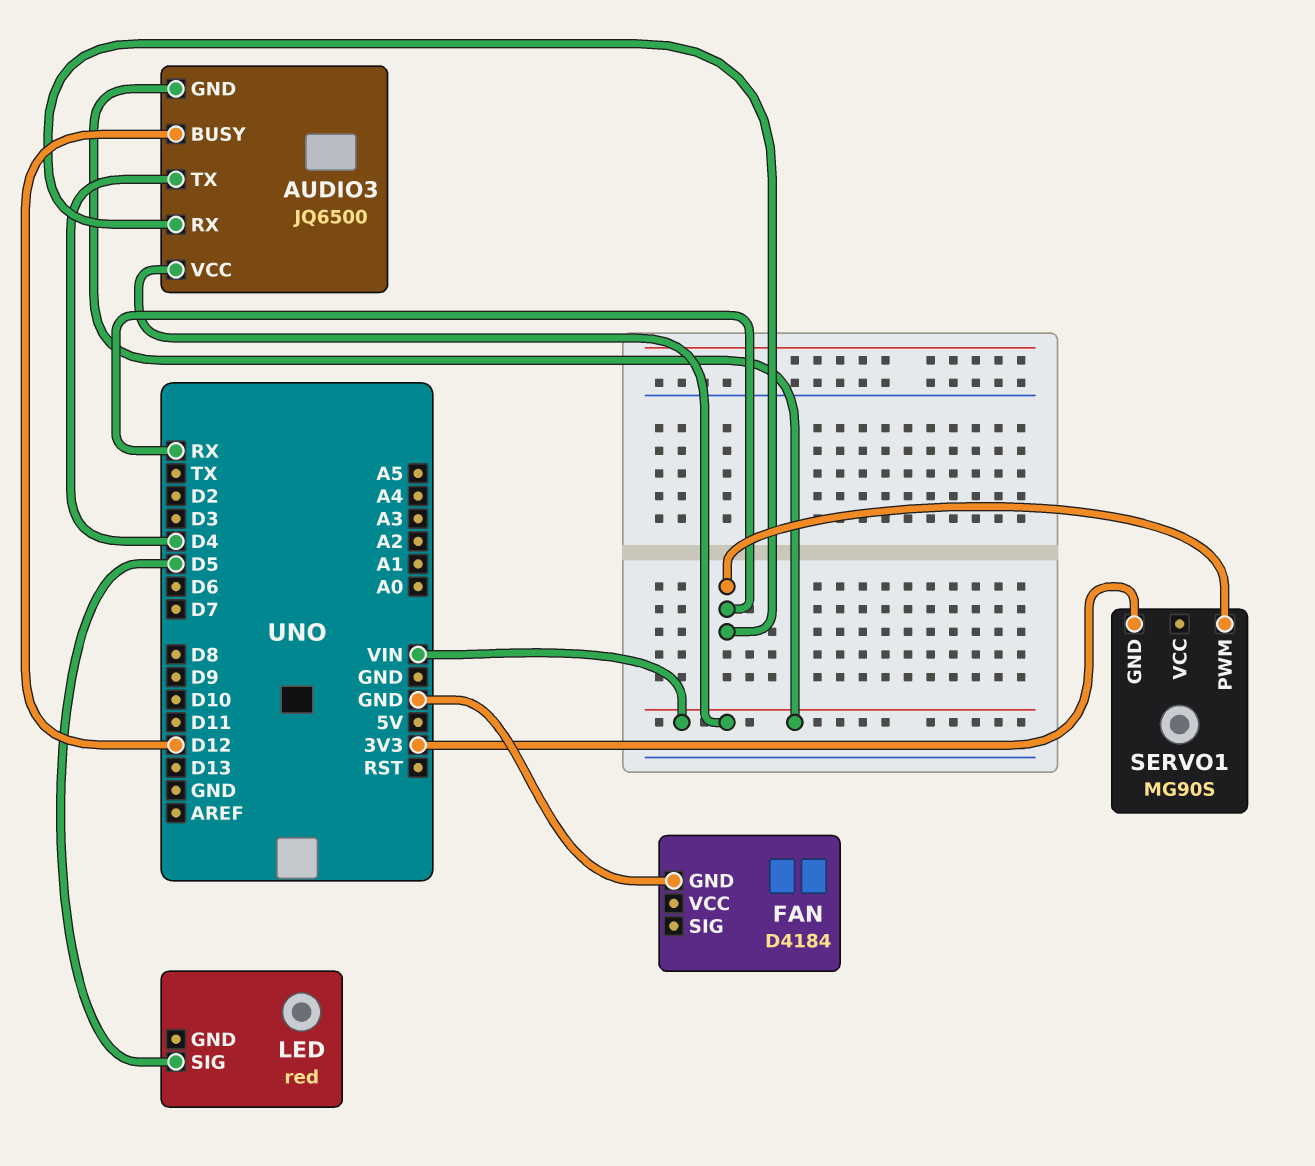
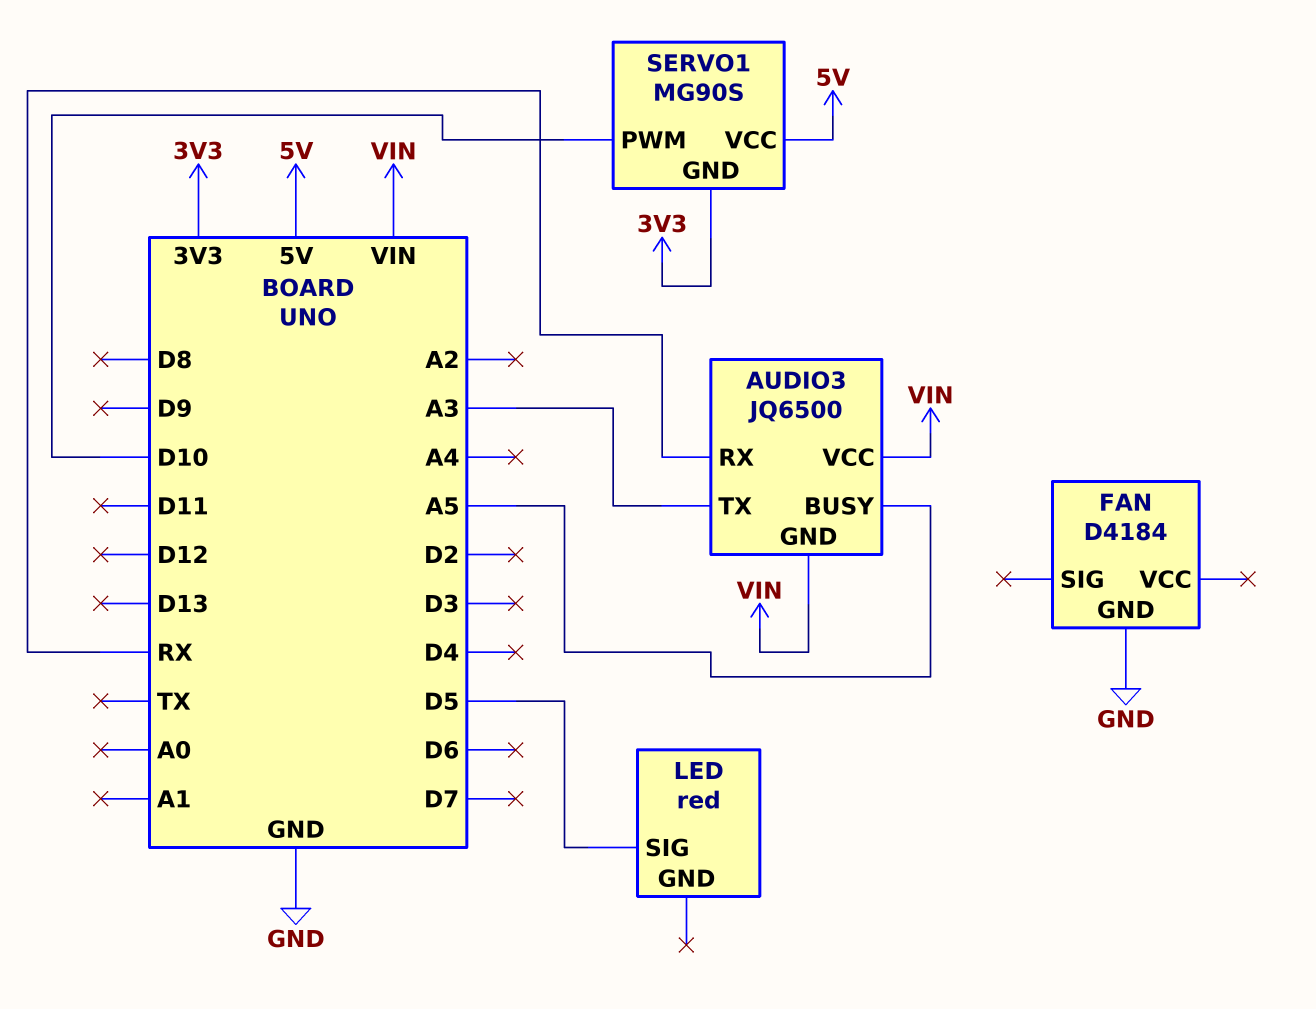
AUDIO3 pin BUSY: D12 -> A5
AUDIO3 pin TX: D4 -> A3
SERVO1 pin PWM: RX -> D10
SERVO1 pin VCC: none -> 5V

